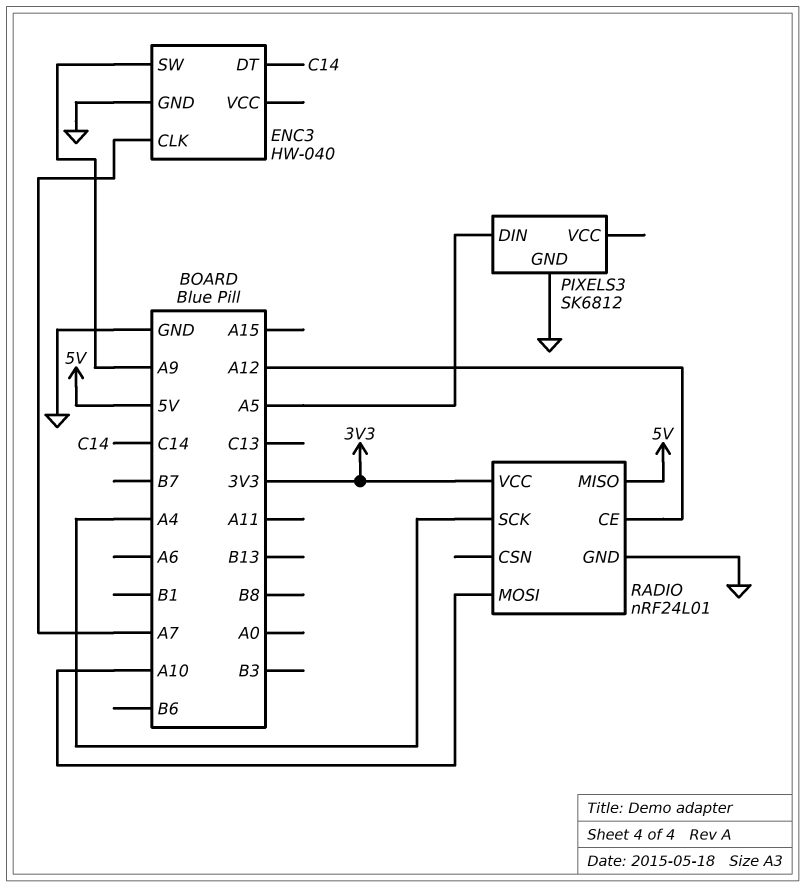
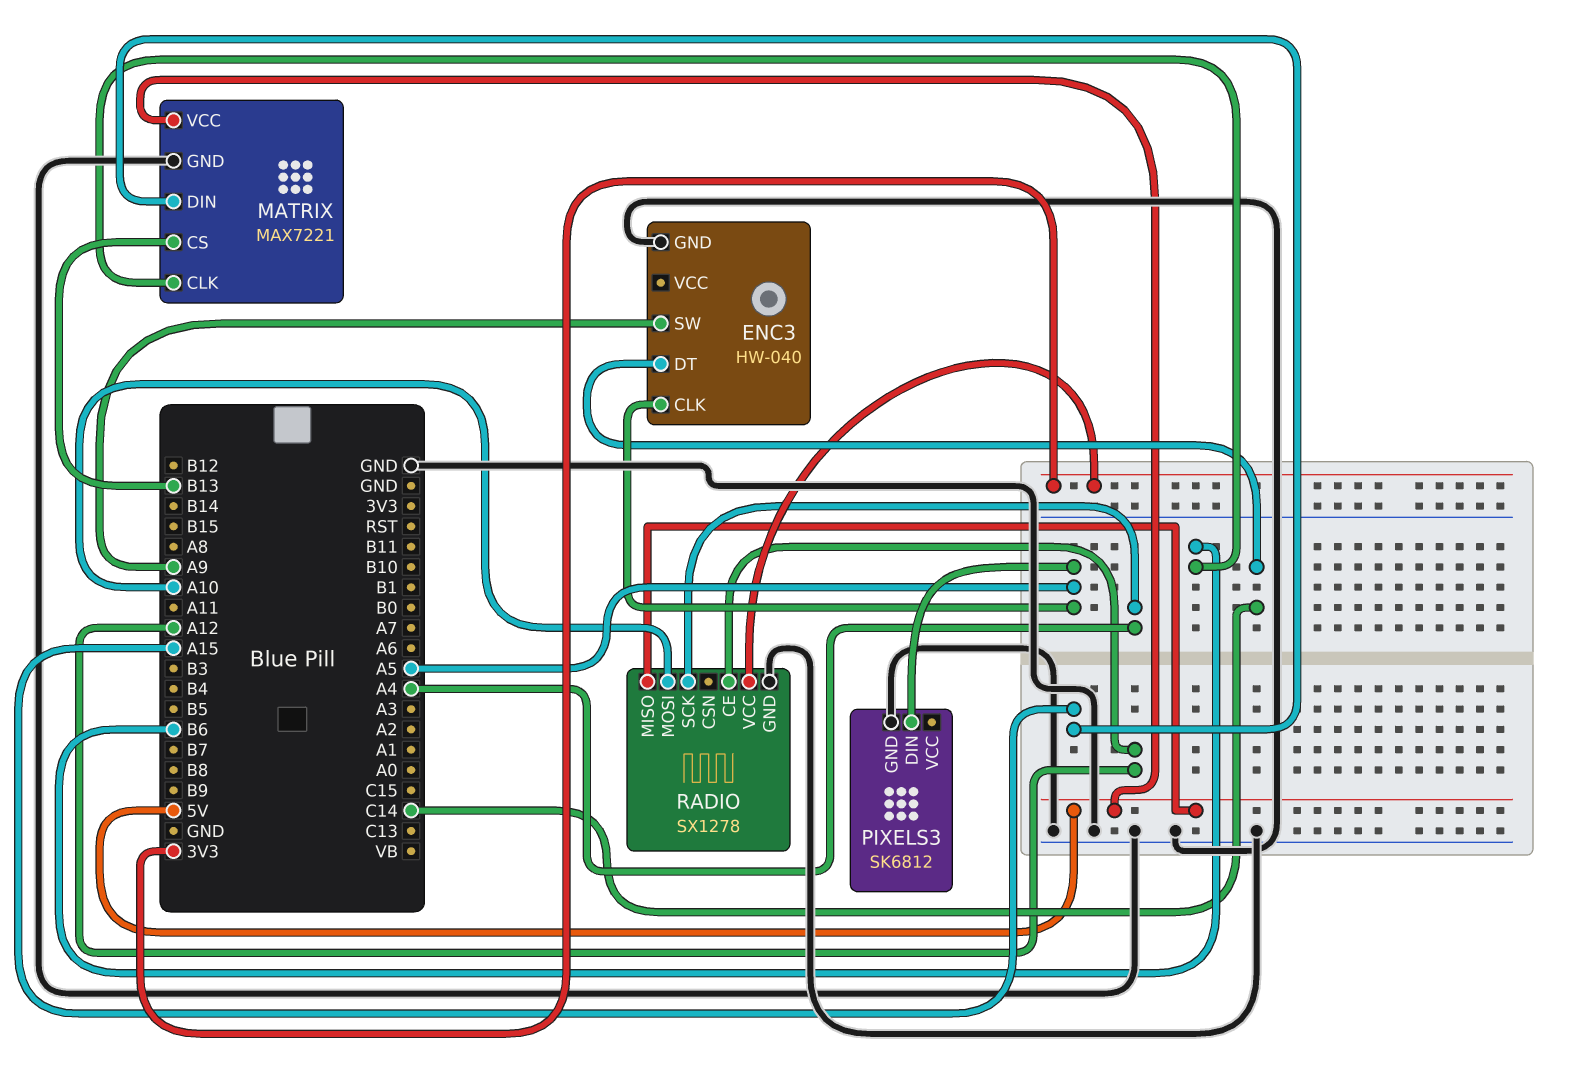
ENC3 pin CLK: A7 -> A5
MATRIX: none -> MAX7221
MATRIX pin CLK: none -> B6
MATRIX pin CS: none -> B13
MATRIX pin DIN: none -> A15
MATRIX pin GND: none -> GND
MATRIX pin VCC: none -> 5V
RADIO: nRF24L01 -> SX1278

